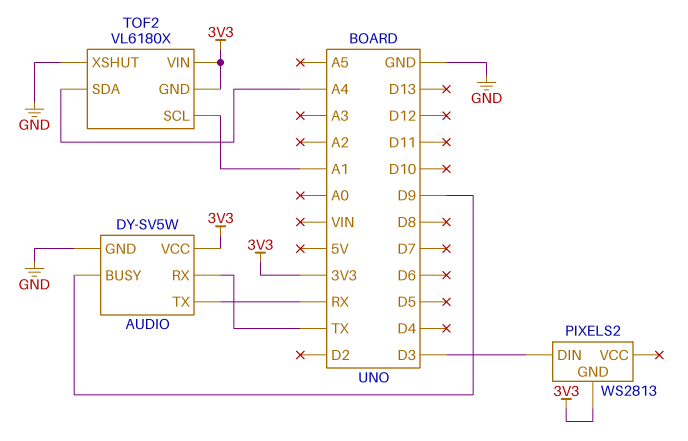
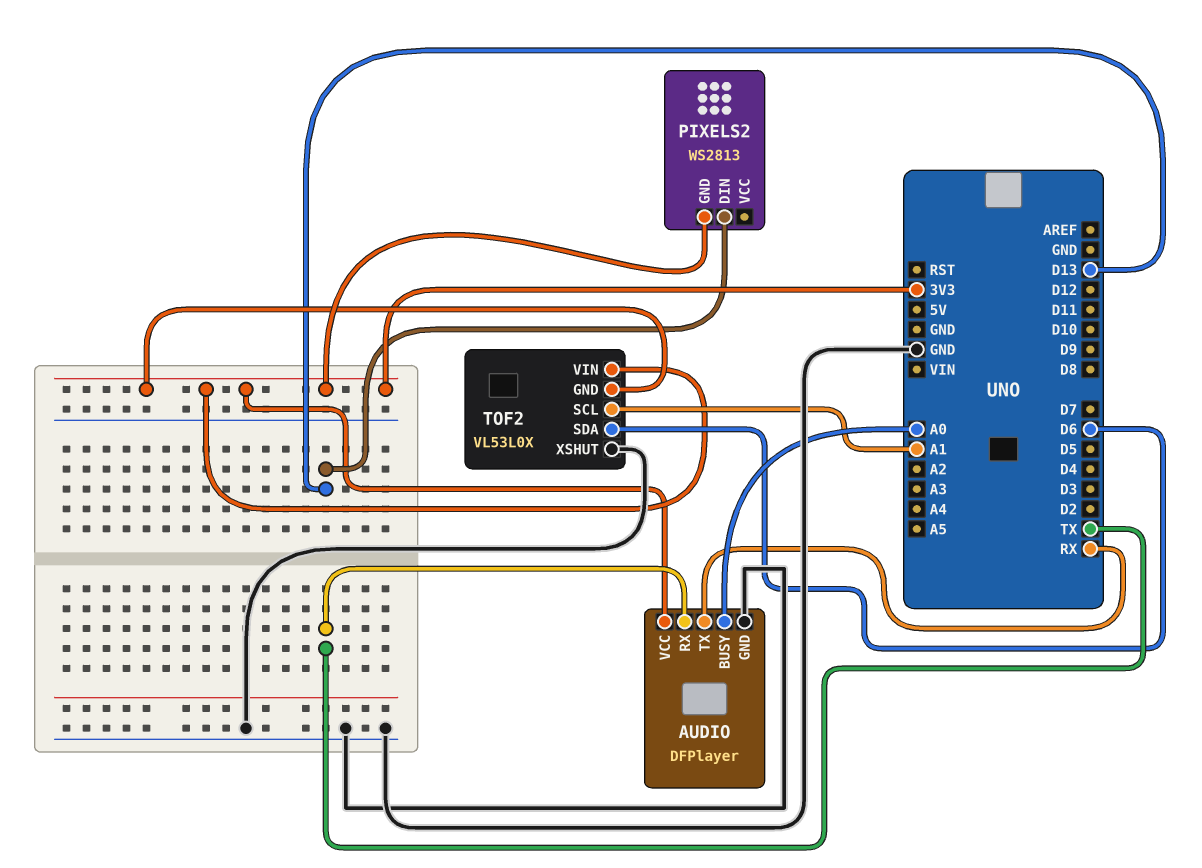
AUDIO: DY-SV5W -> DFPlayer
AUDIO pin BUSY: D9 -> A0
PIXELS2 pin DIN: D3 -> D13
TOF2: VL6180X -> VL53L0X
TOF2 pin SDA: A4 -> D6

